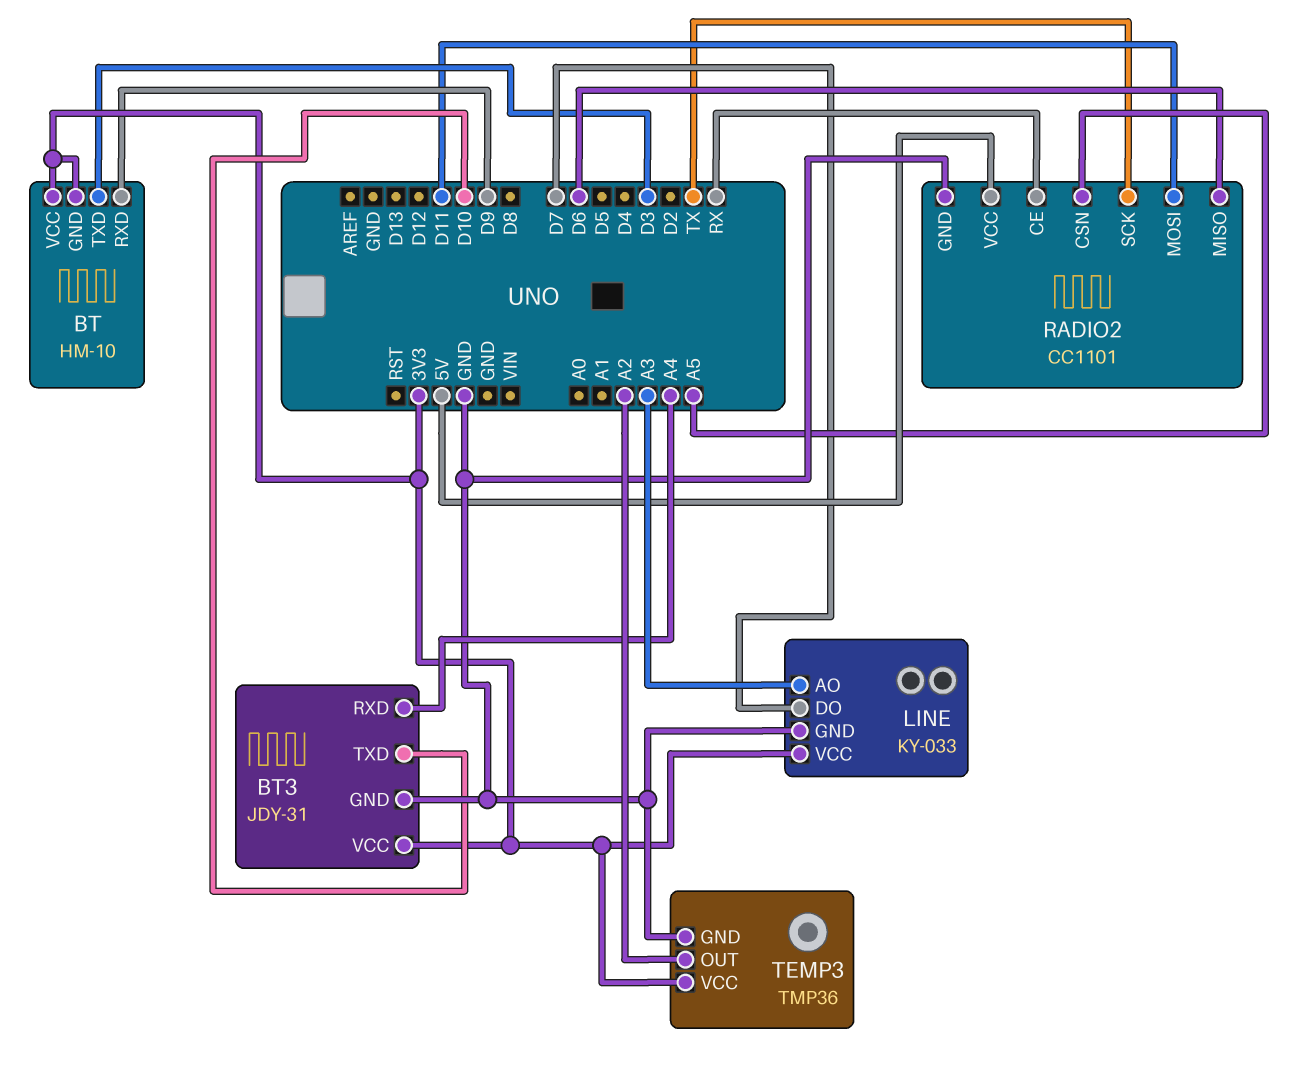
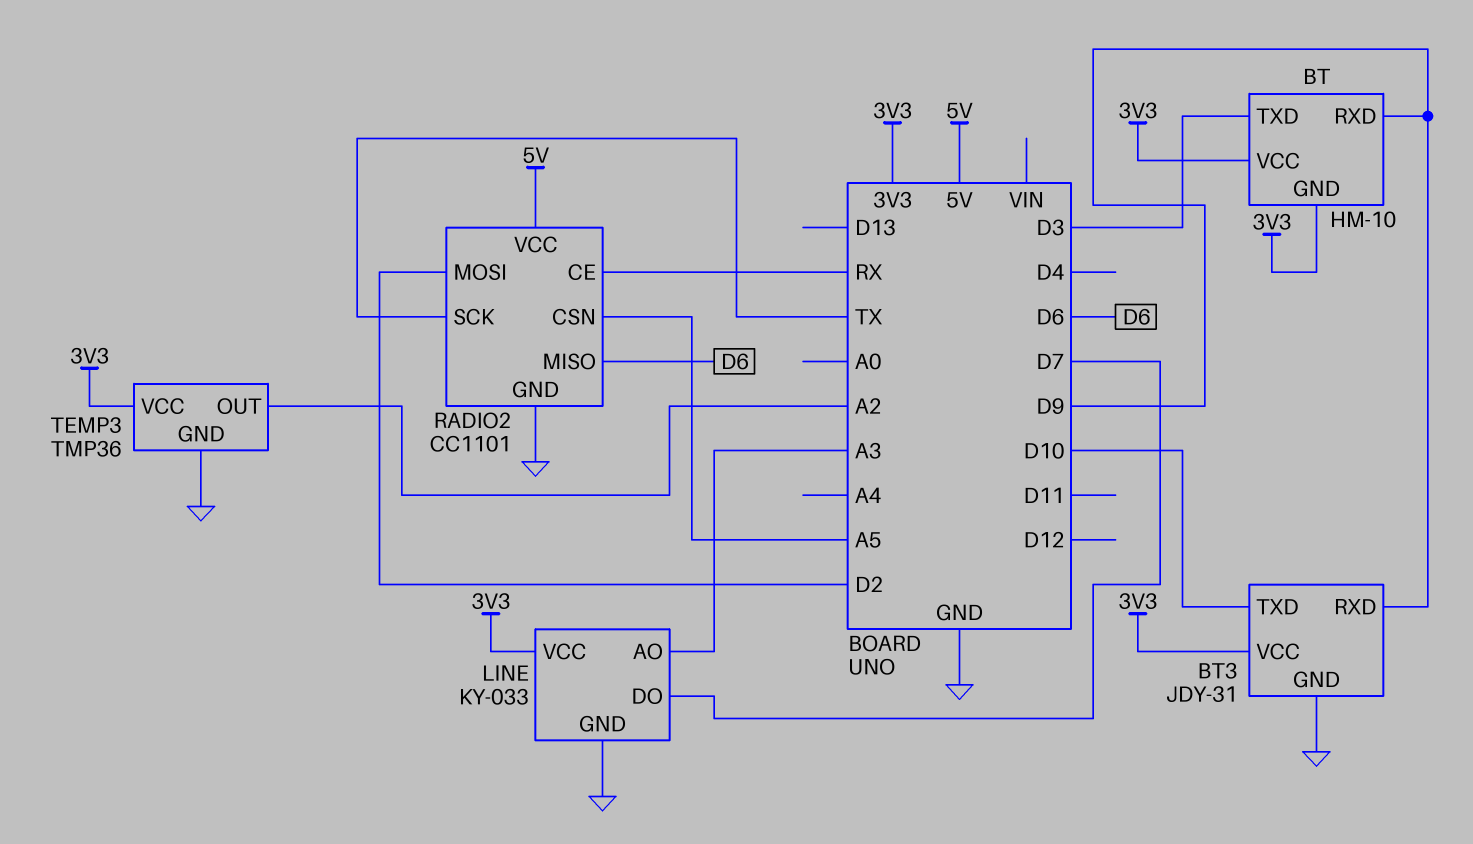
BT3 pin RXD: A4 -> D9
RADIO2 pin MOSI: D11 -> D2

